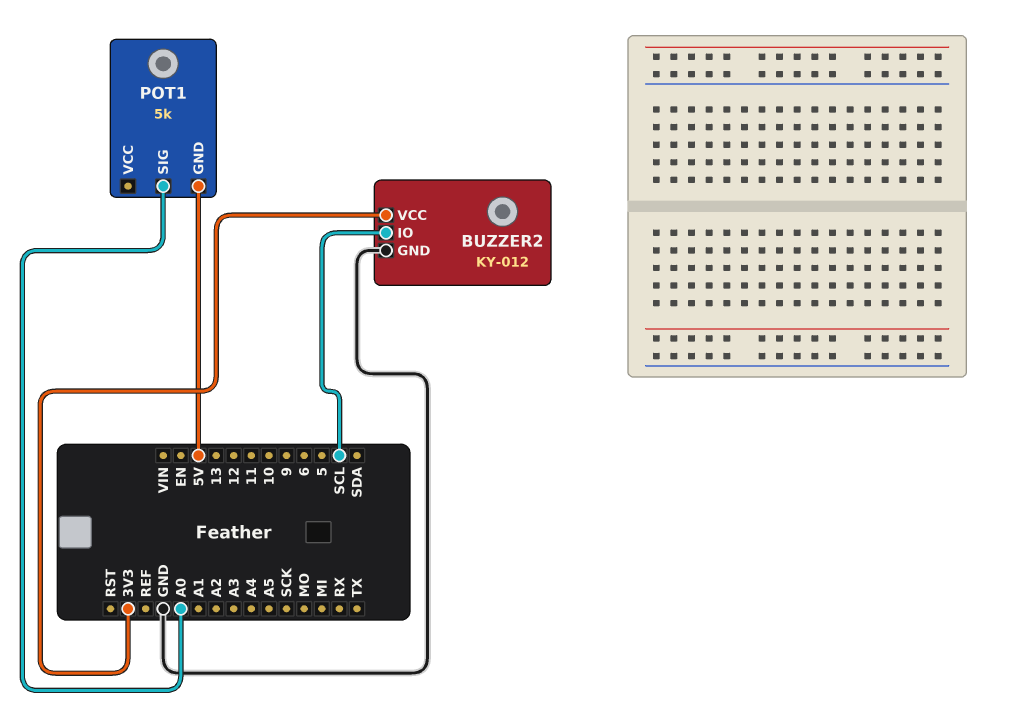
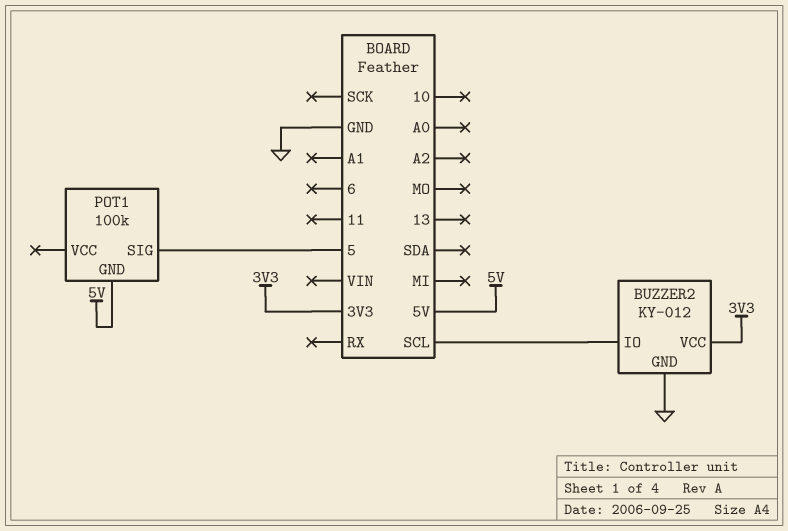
POT1: 5k -> 100k
POT1 pin SIG: A0 -> 5

